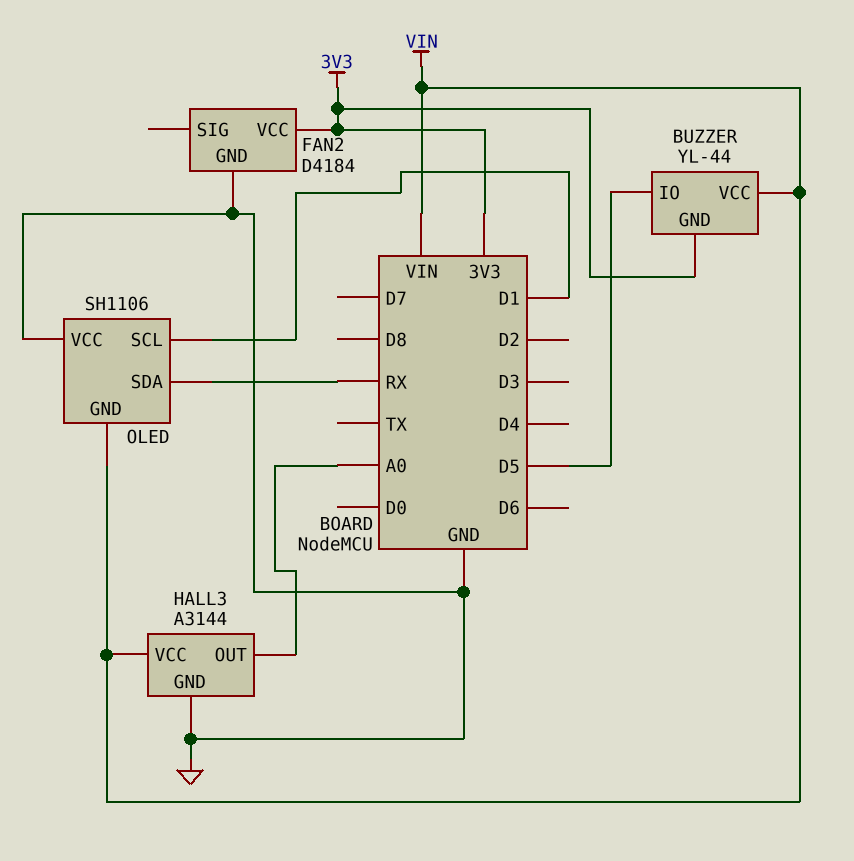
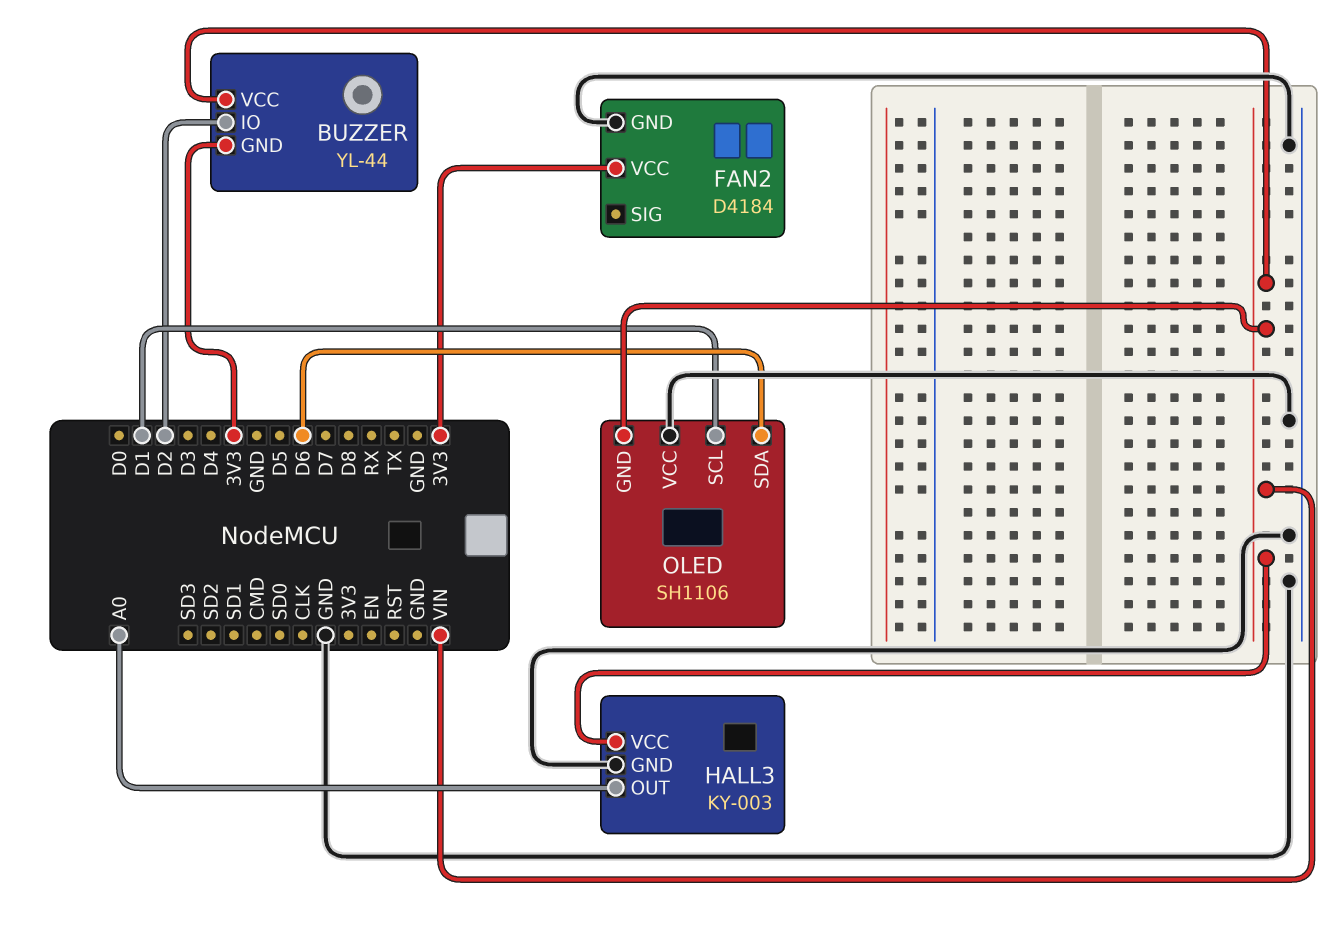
BUZZER pin IO: D5 -> D2
HALL3: A3144 -> KY-003
OLED pin SDA: RX -> D6

